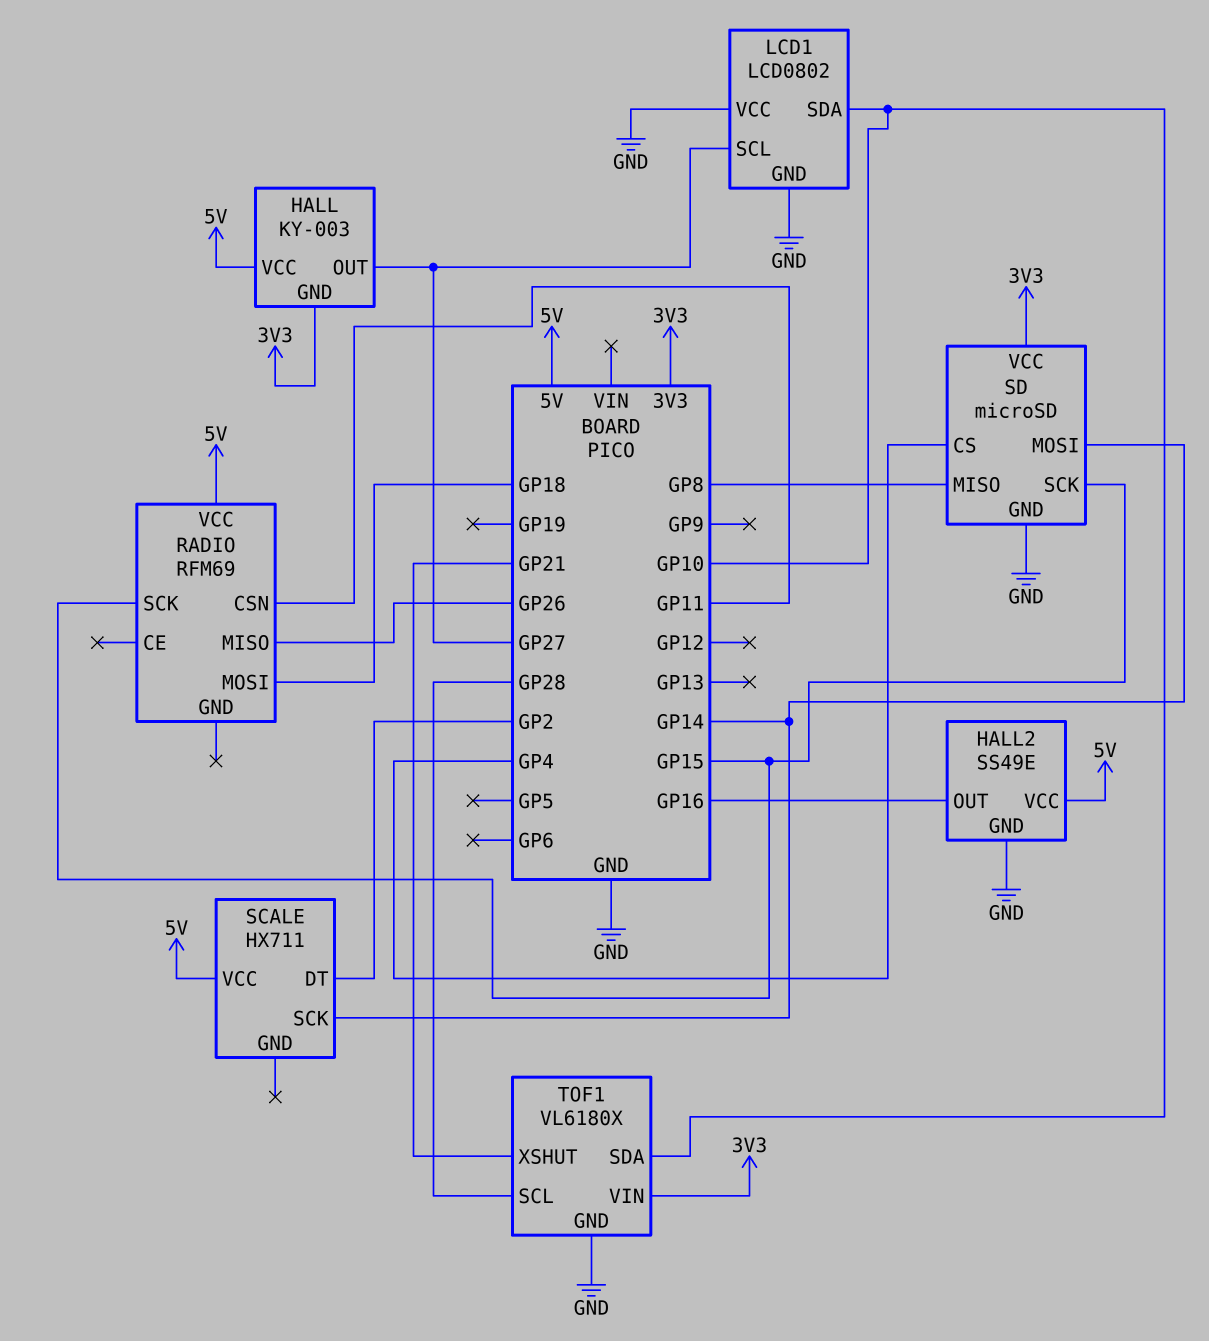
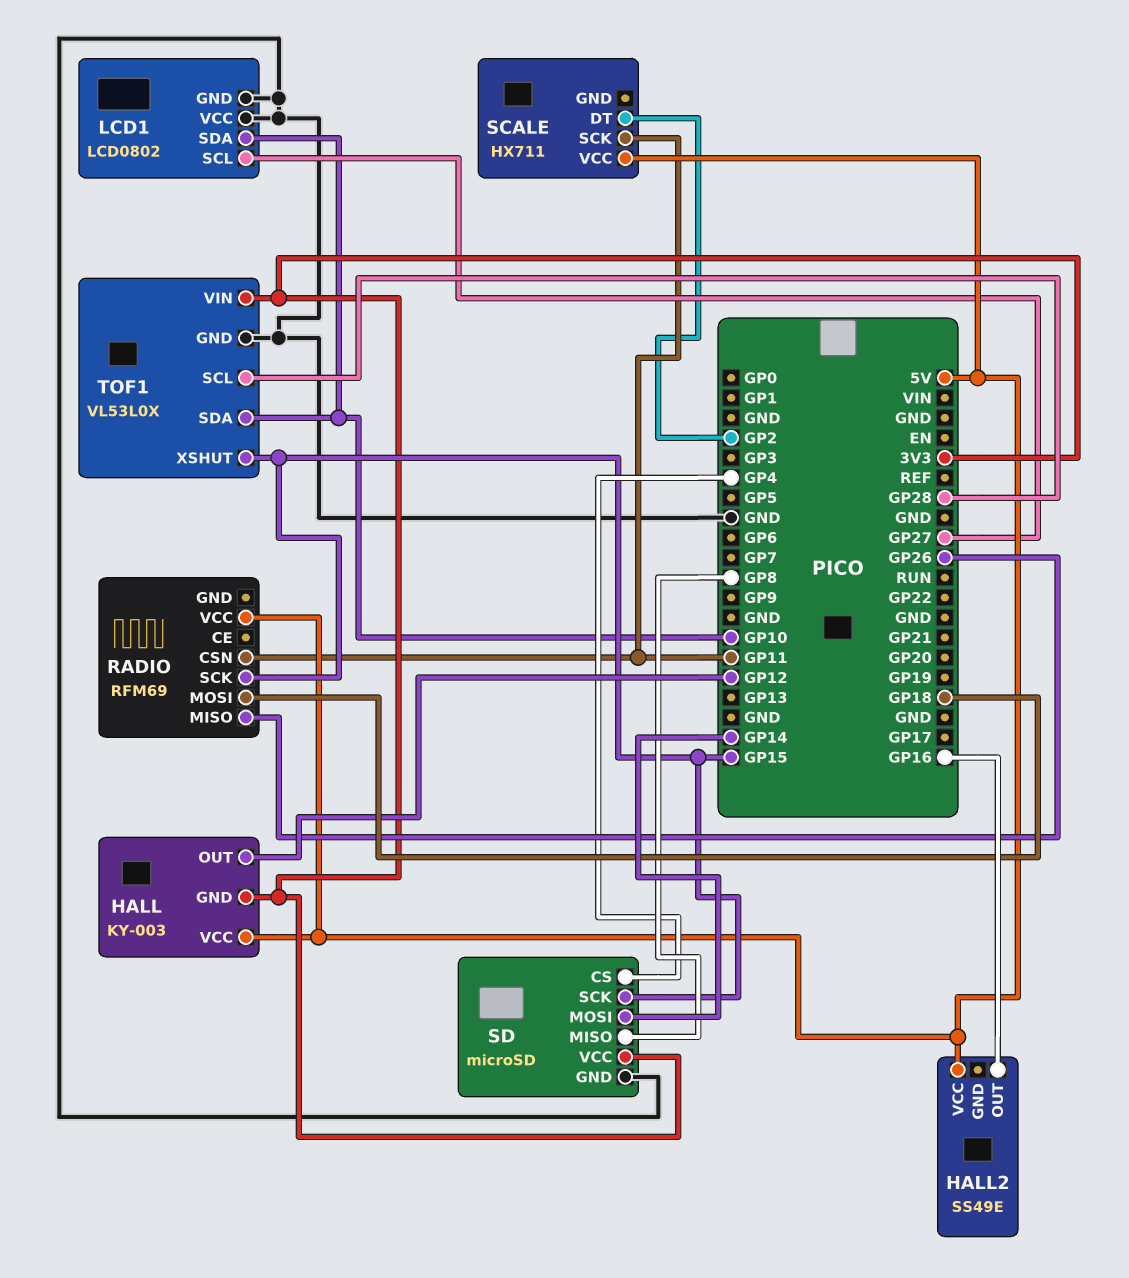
HALL pin OUT: GP27 -> GP12
HALL2 pin GND: GND -> none
SCALE pin SCK: GP14 -> GP11
TOF1: VL6180X -> VL53L0X
TOF1 pin XSHUT: GP21 -> GP15

